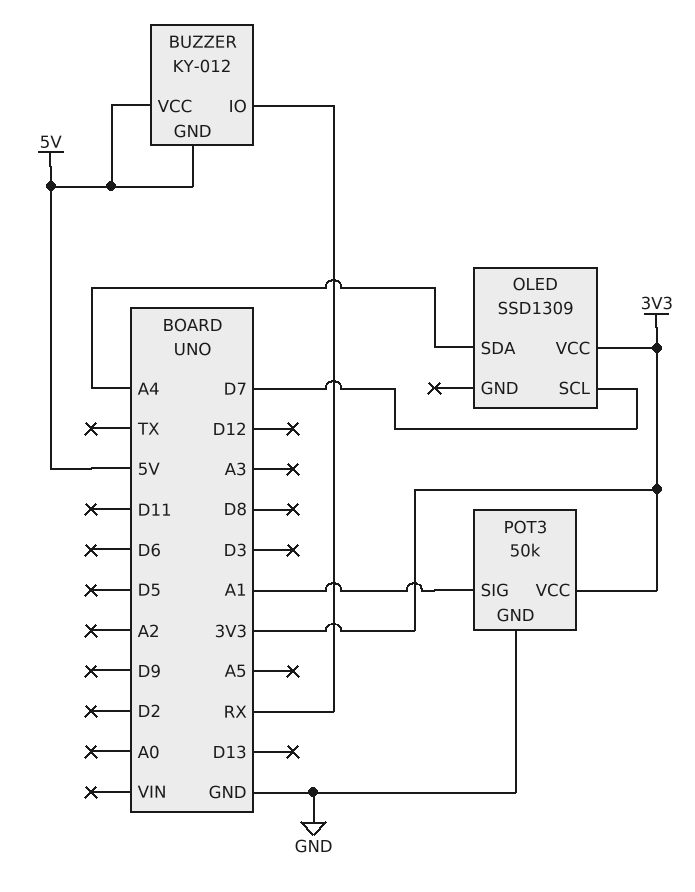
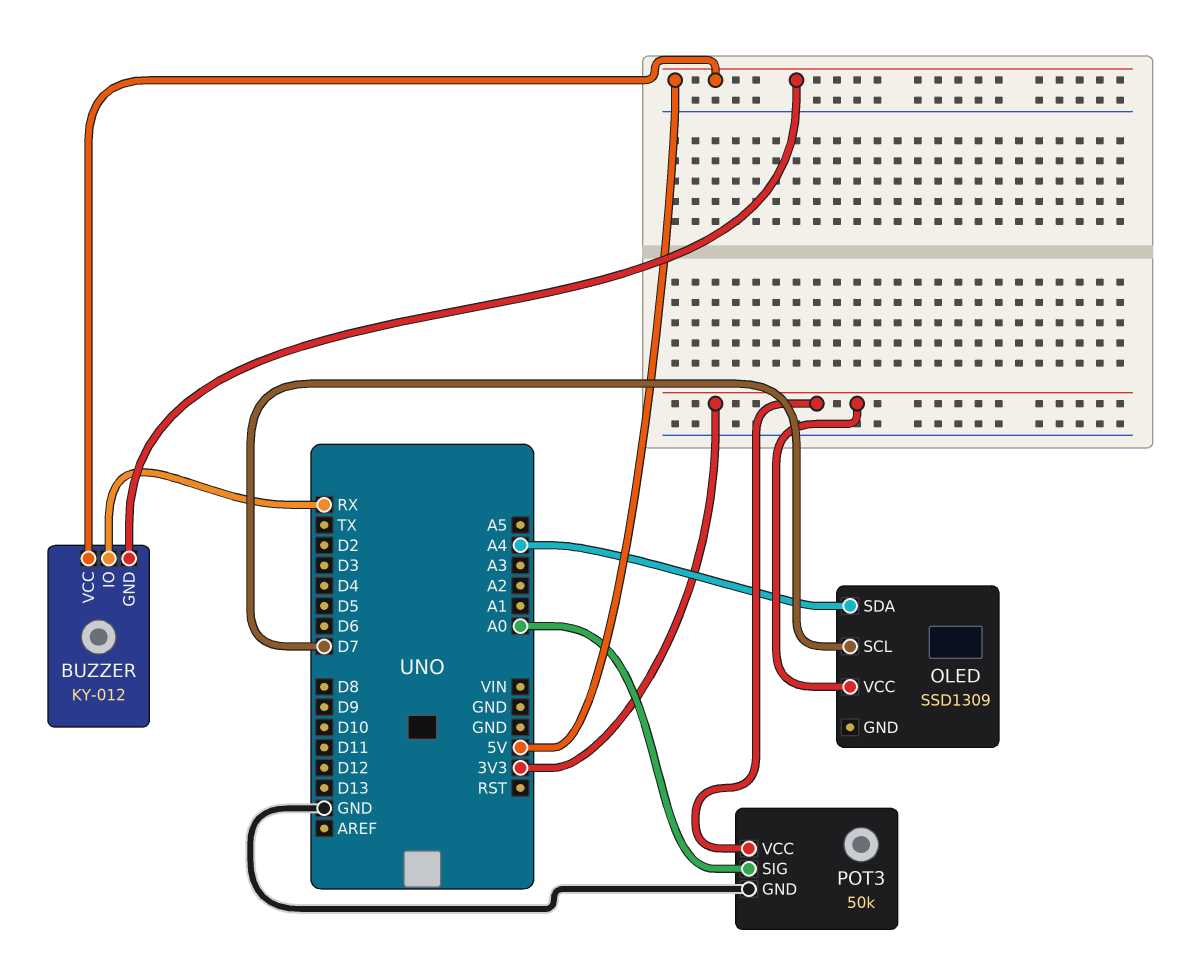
POT3 pin SIG: A1 -> A0

